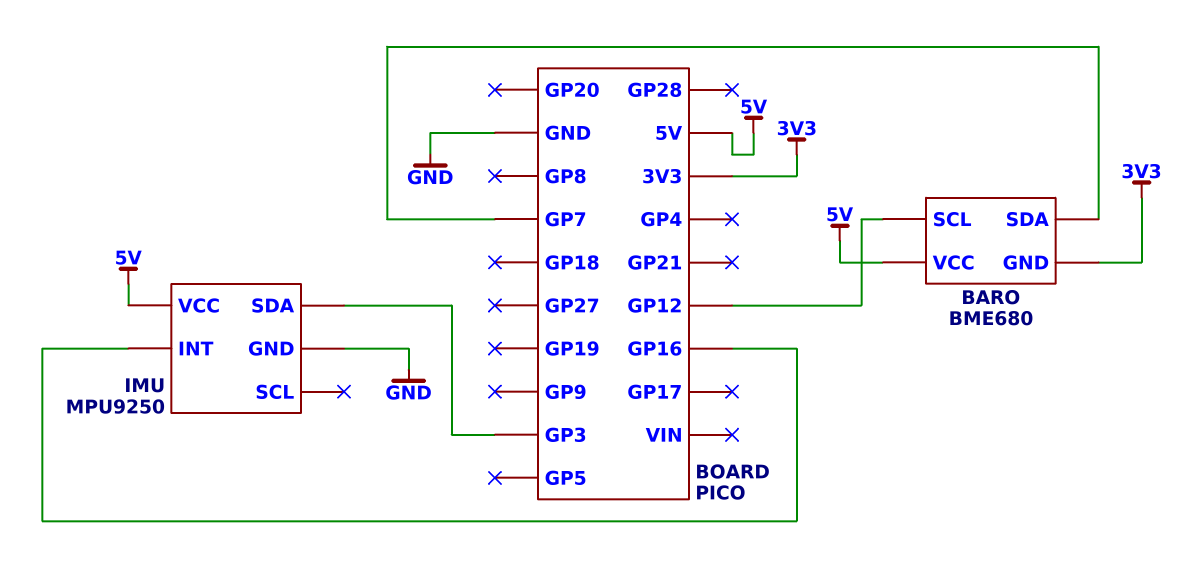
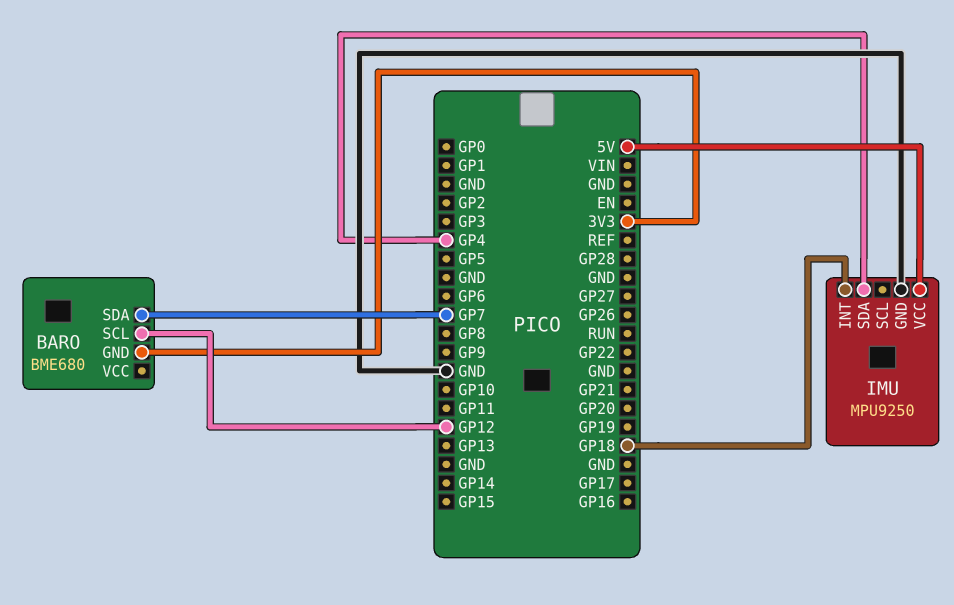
BARO pin VCC: 5V -> none
IMU pin INT: GP16 -> GP18
IMU pin SDA: GP3 -> GP4

